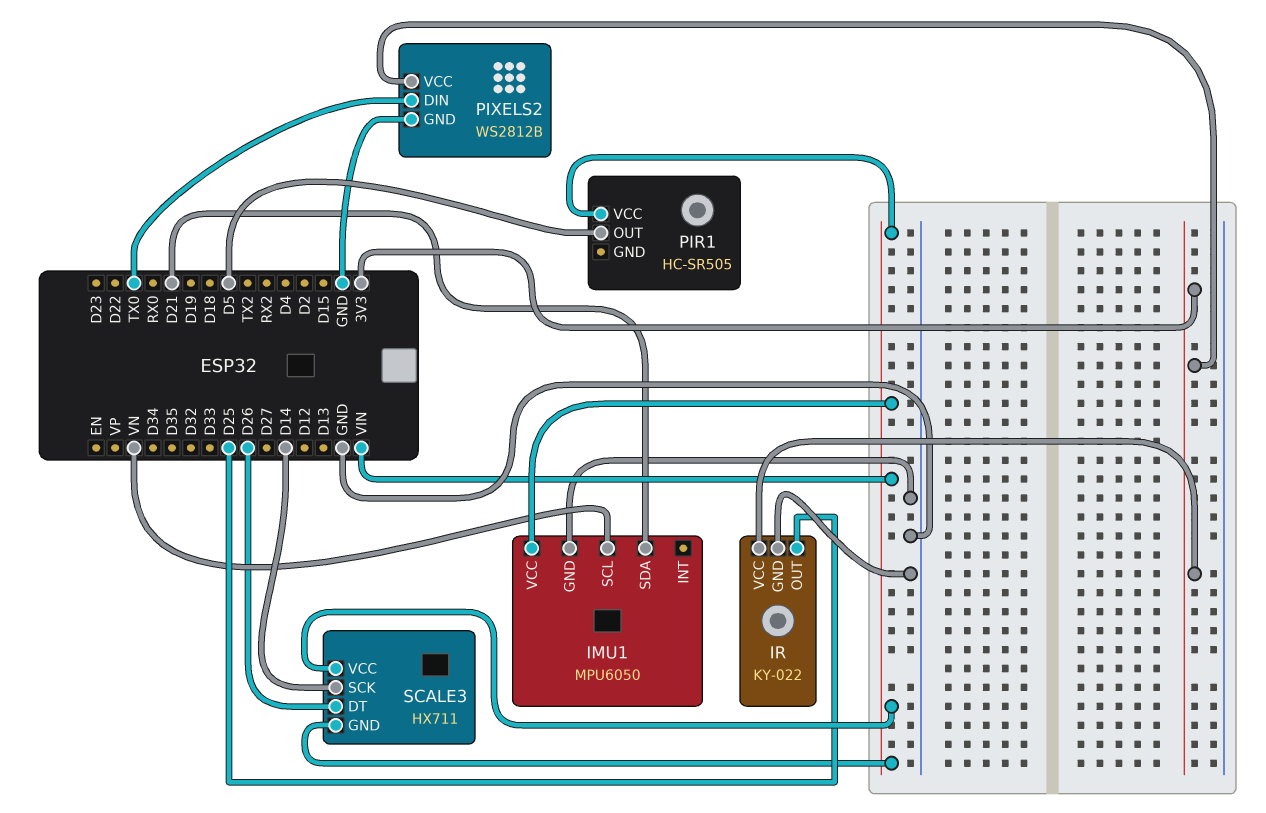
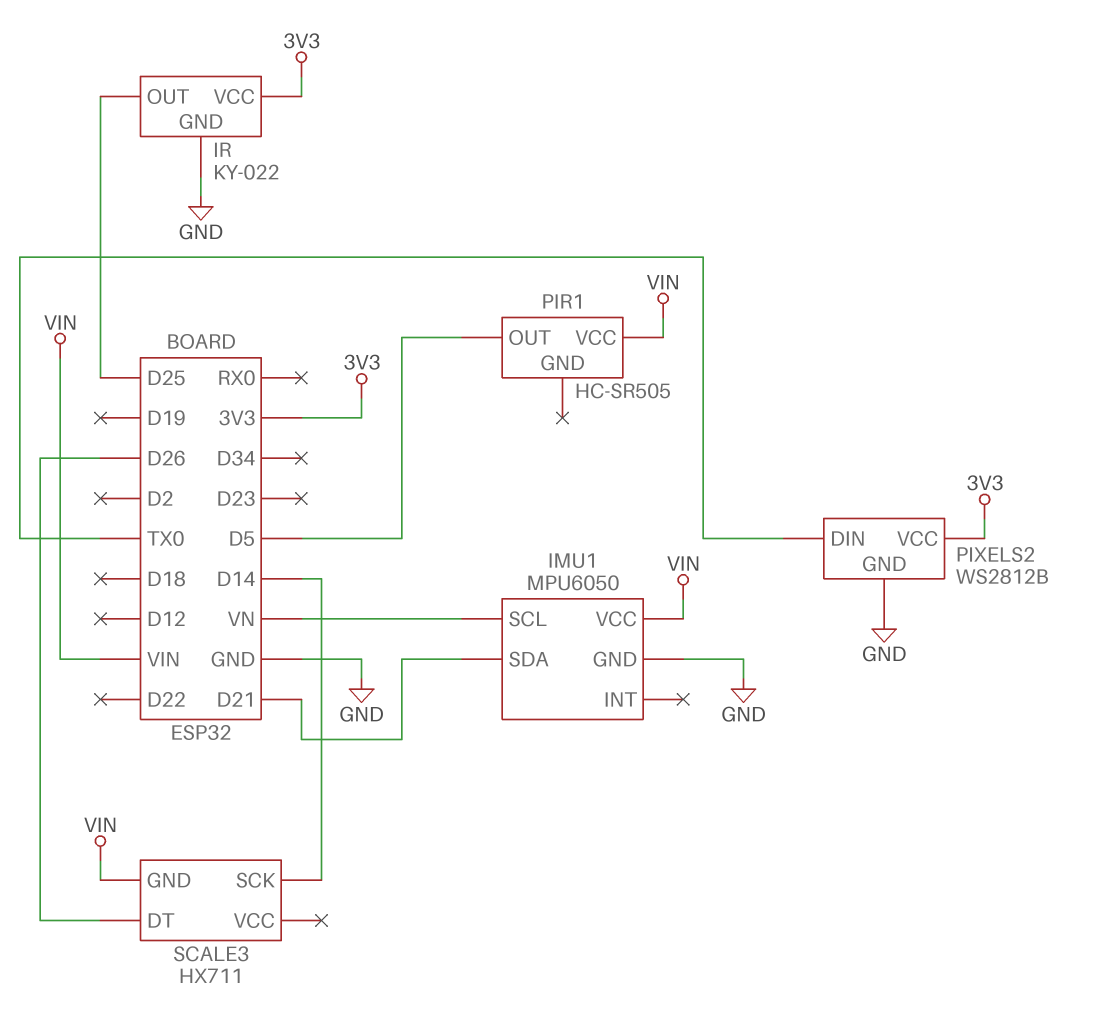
SCALE3 pin VCC: VIN -> none

